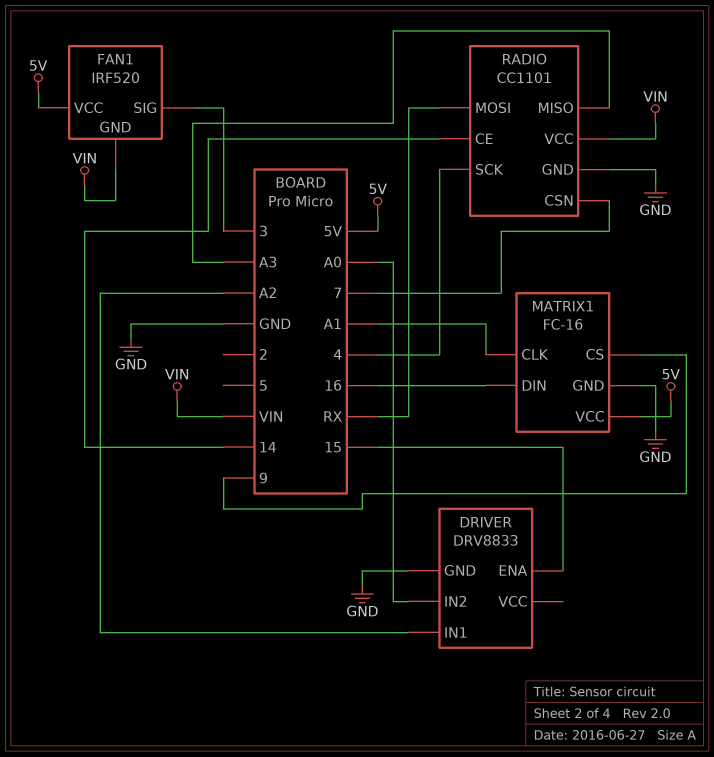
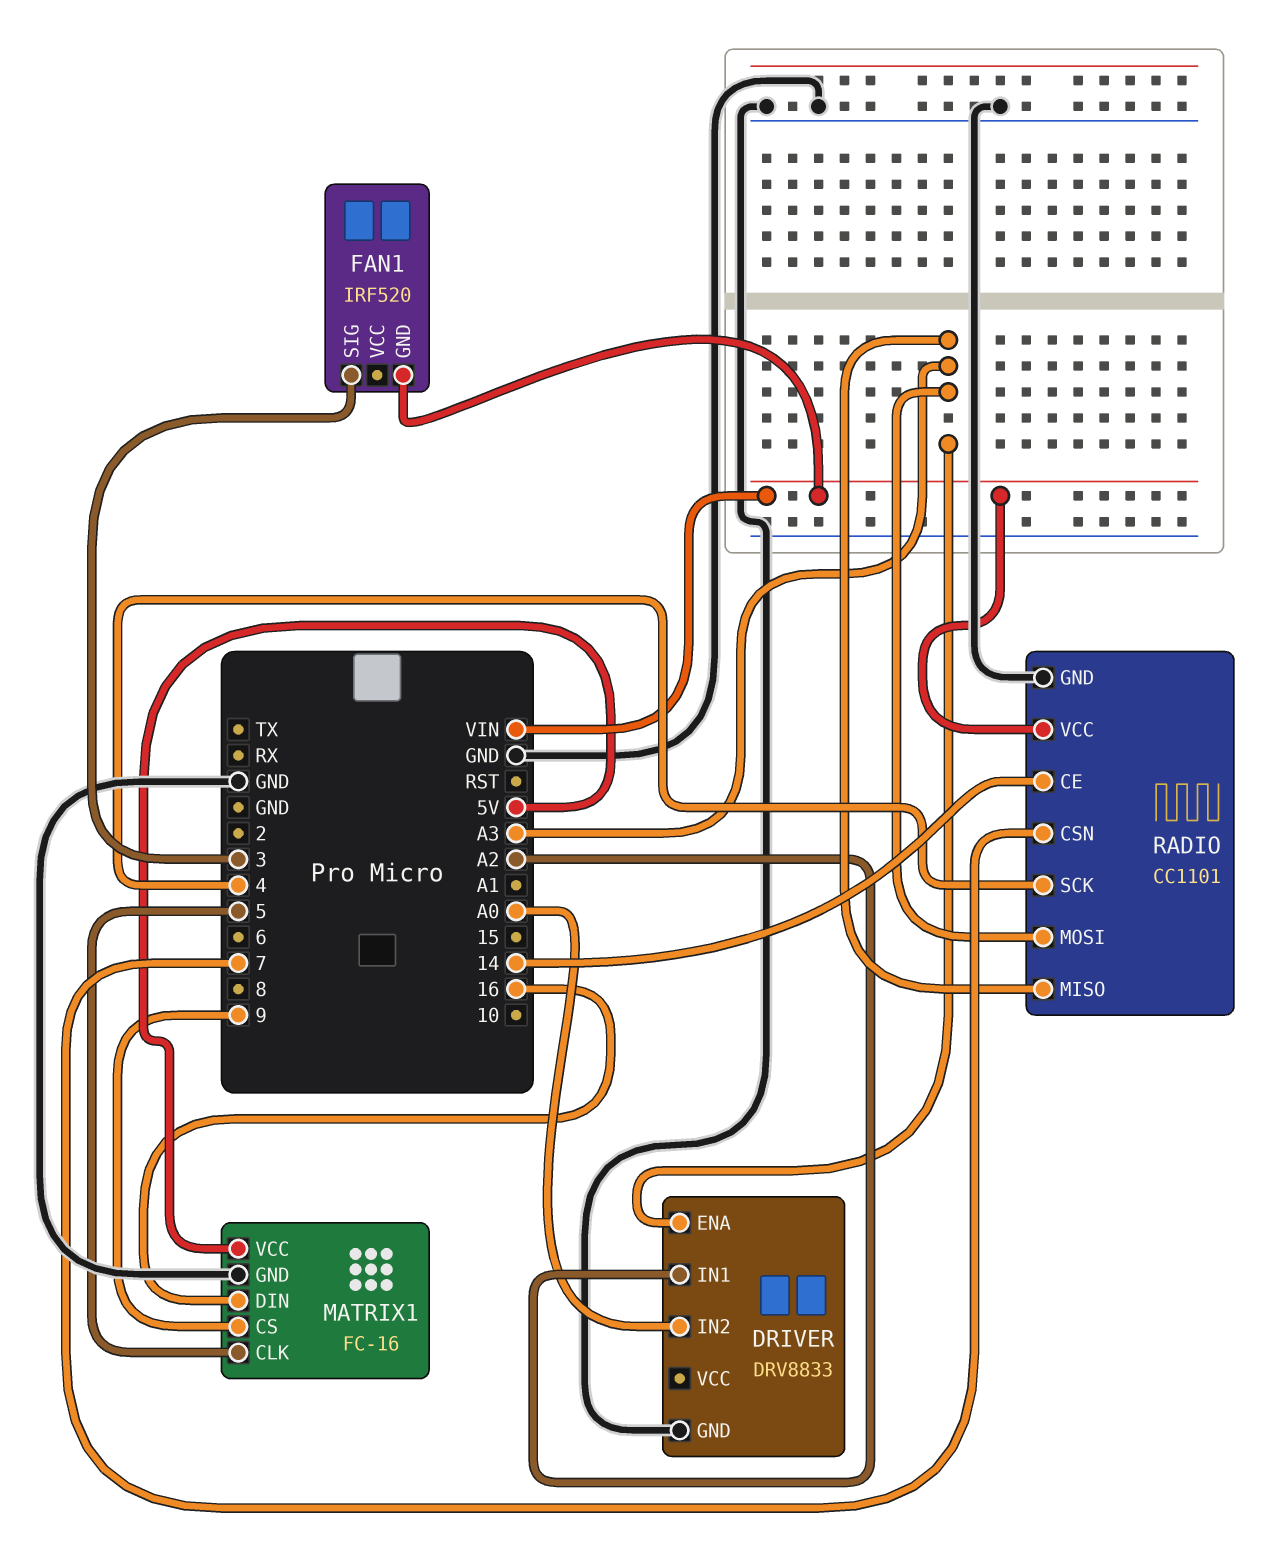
DRIVER pin ENA: 15 -> A3
FAN1 pin VCC: 5V -> none
MATRIX1 pin CLK: A1 -> 5
RADIO pin MOSI: RX -> A3

